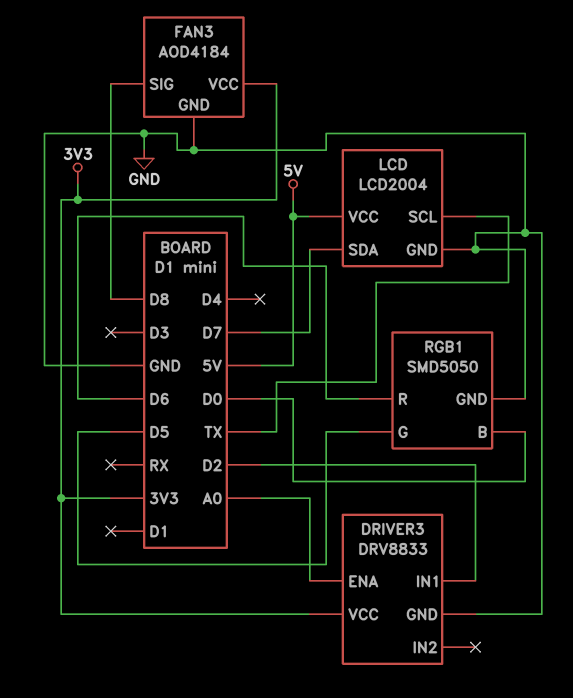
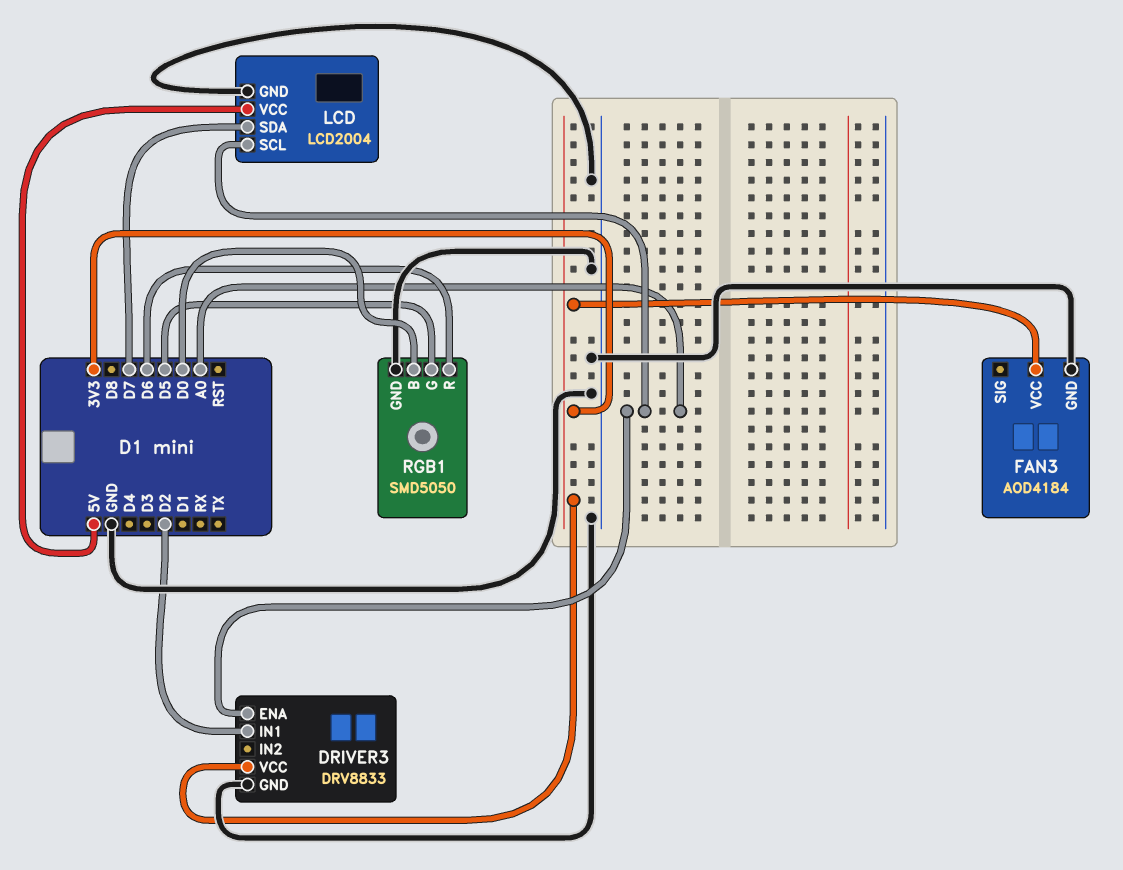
FAN3 pin SIG: D8 -> none
LCD pin SCL: TX -> A0

